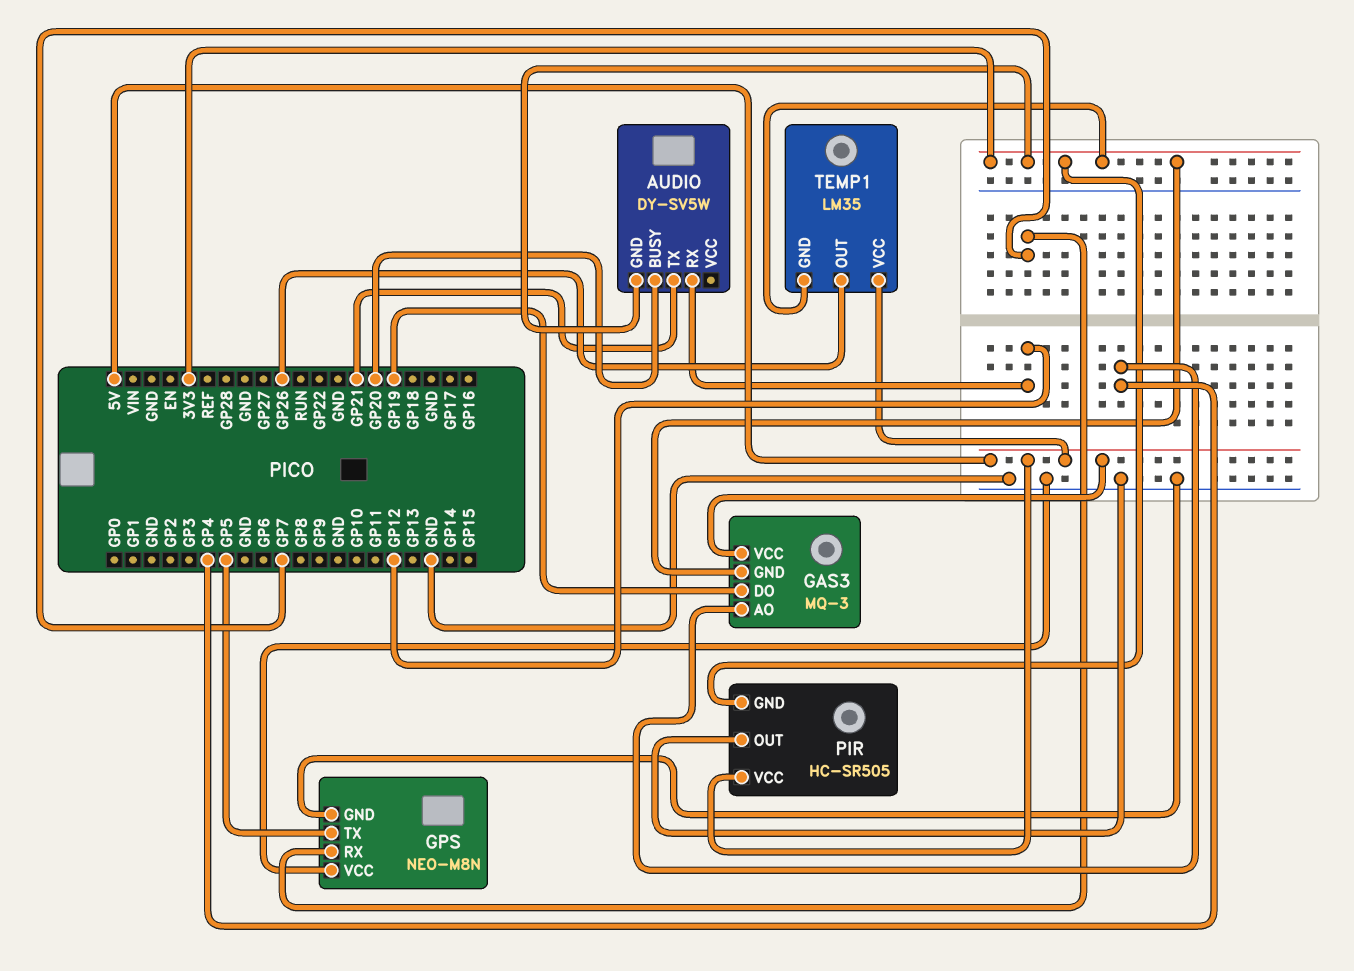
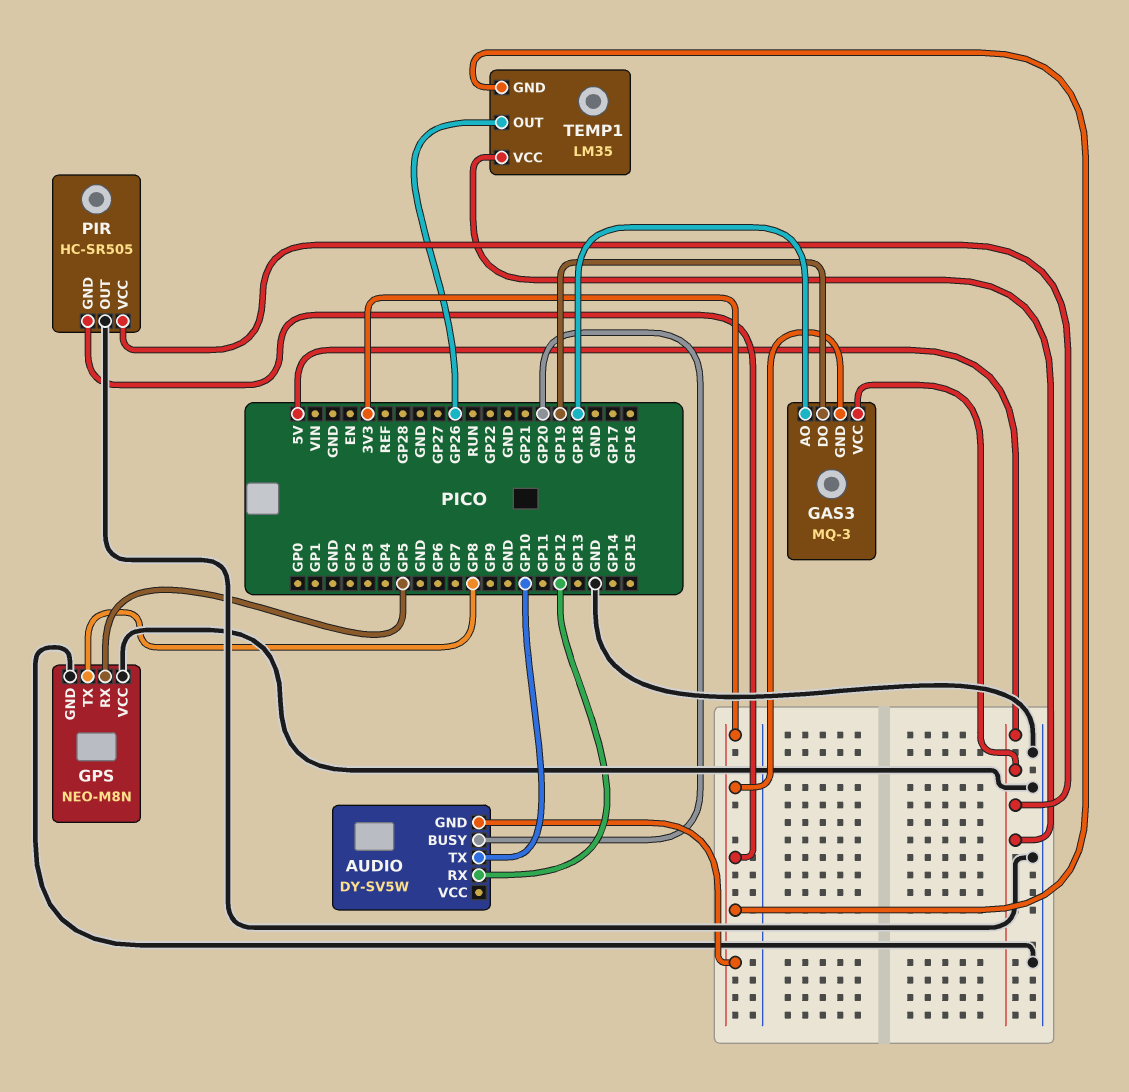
AUDIO pin TX: GP21 -> GP10
GAS3 pin AO: GP4 -> GP18
GPS pin RX: GP7 -> GP5
GPS pin TX: GP5 -> GP8

